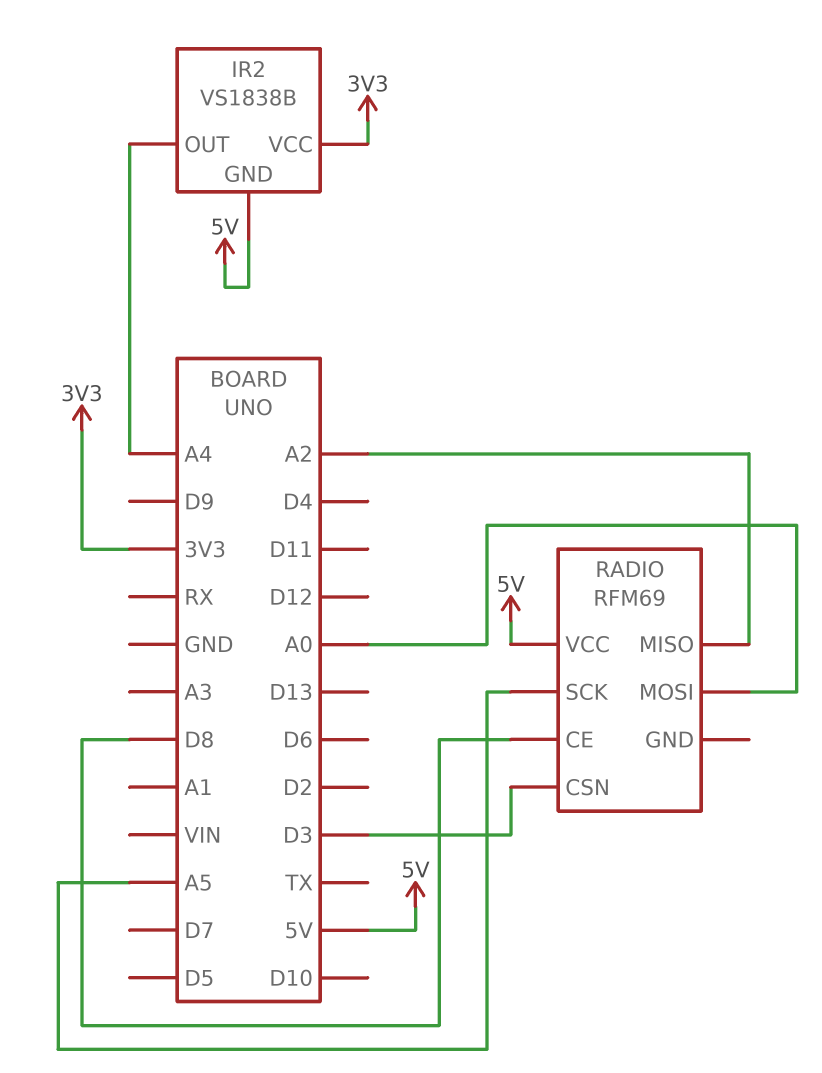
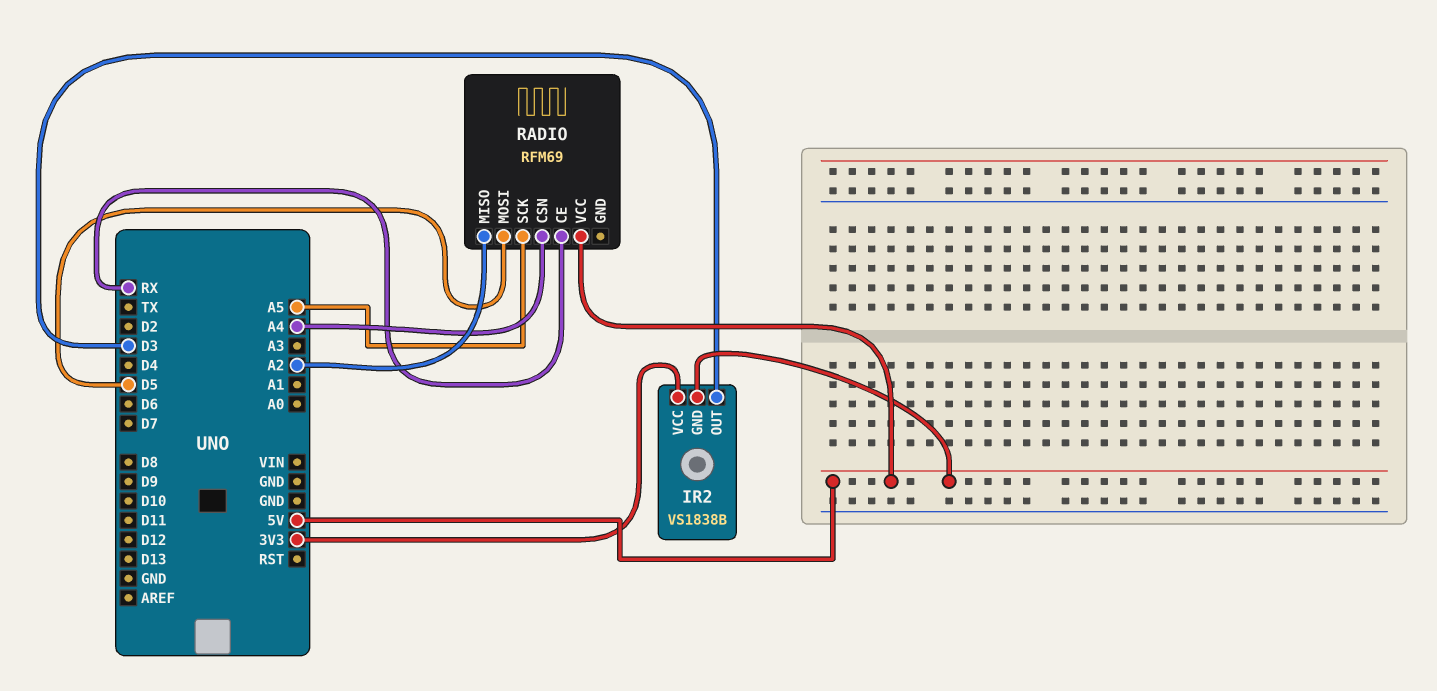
IR2 pin OUT: A4 -> D3
RADIO pin CE: D8 -> RX
RADIO pin CSN: D3 -> A4
RADIO pin MOSI: A0 -> D5

